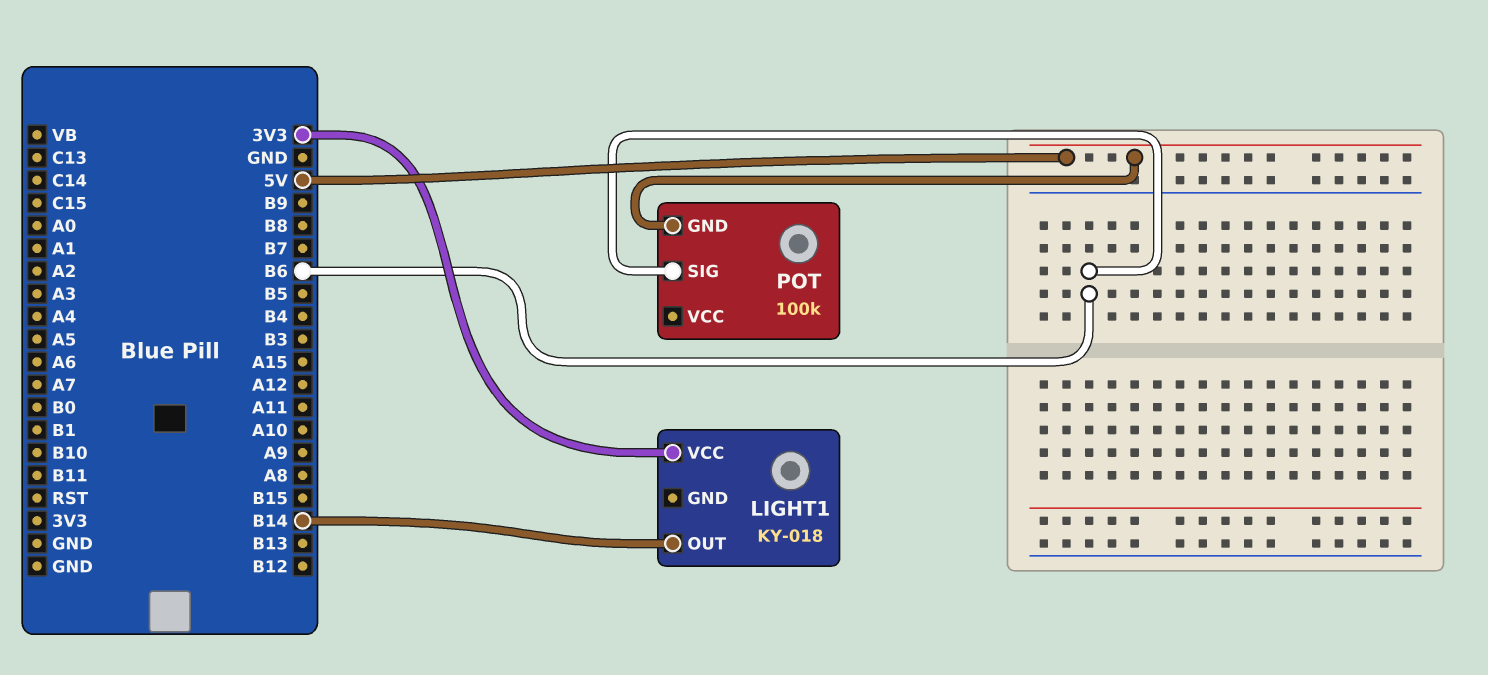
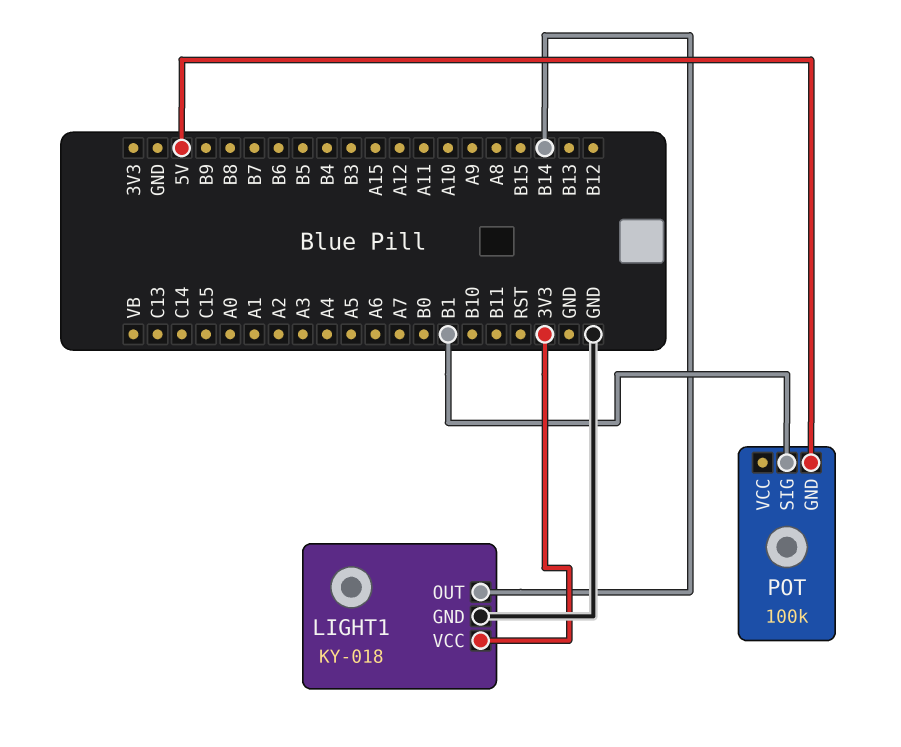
LIGHT1 pin GND: none -> GND
POT pin SIG: B6 -> B1

